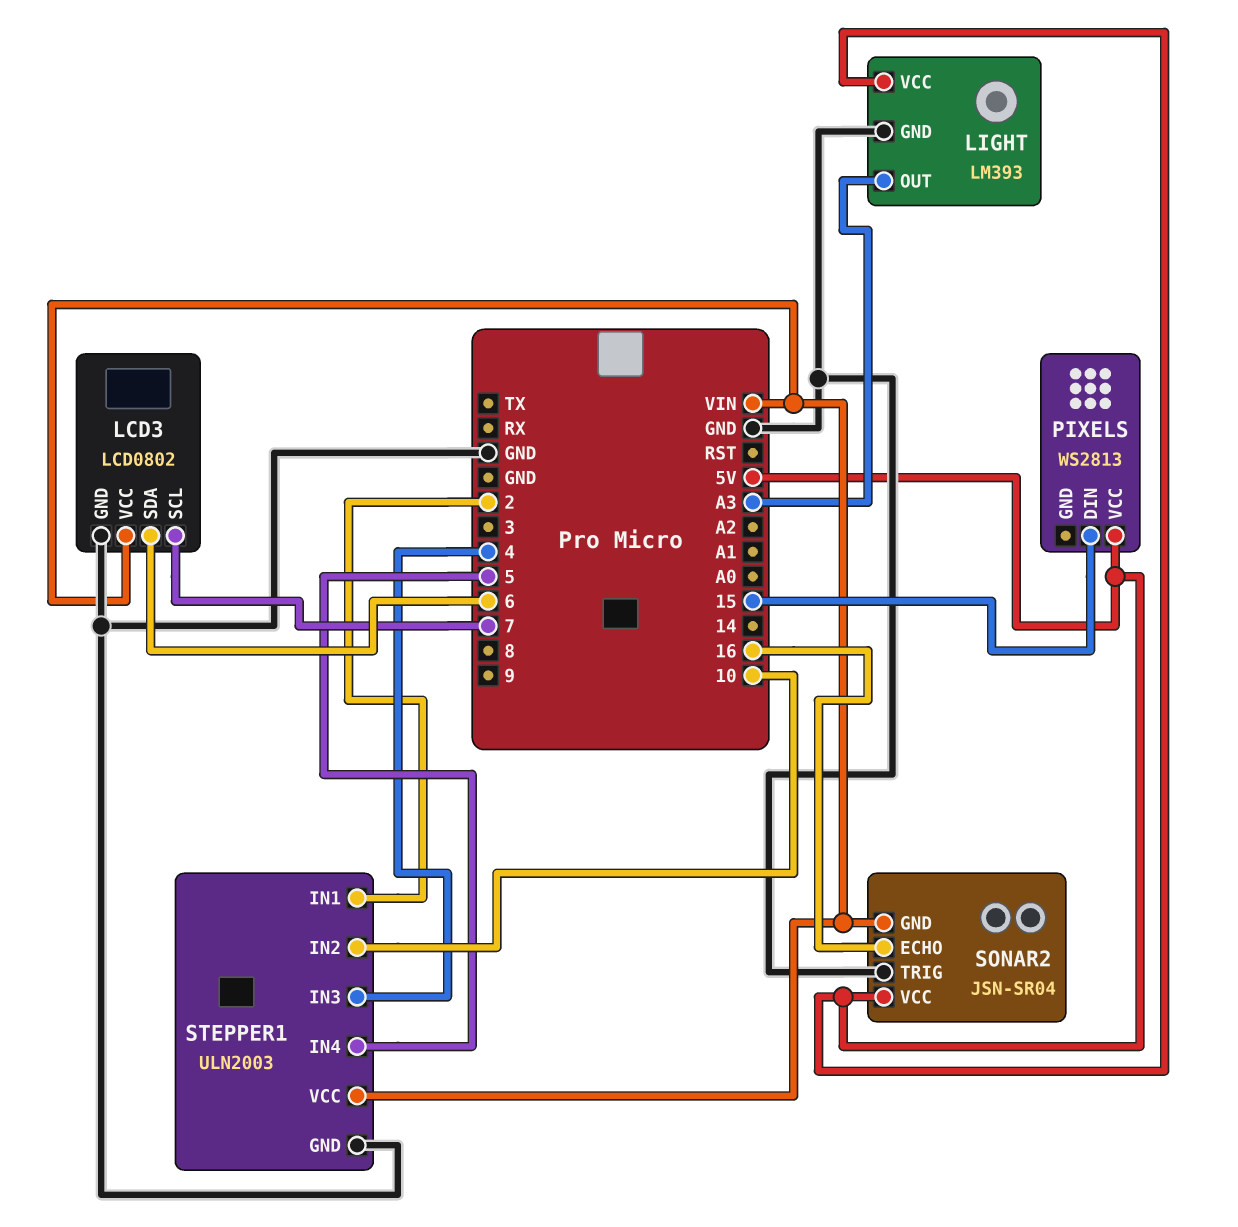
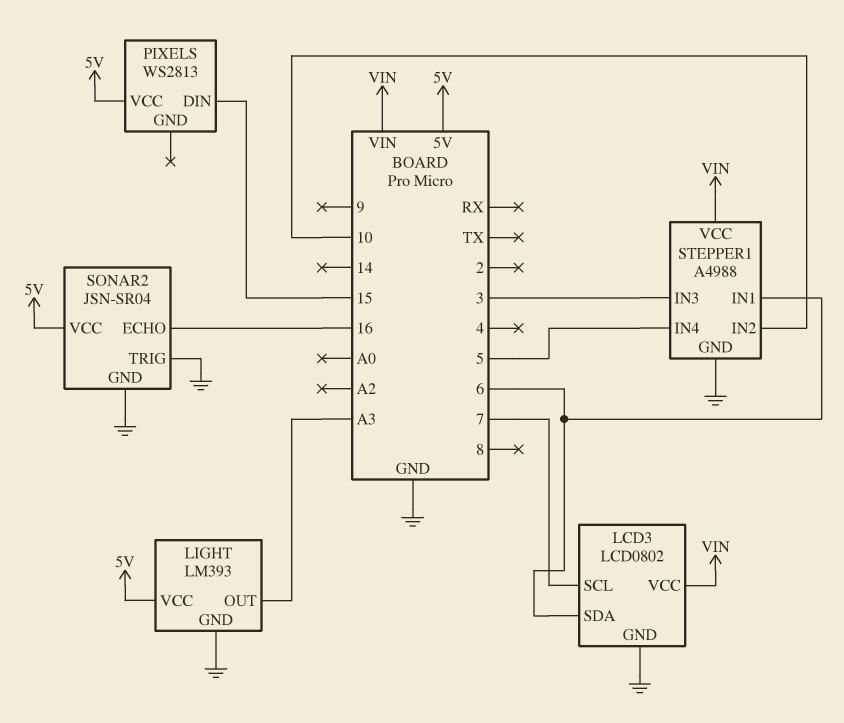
SONAR2 pin GND: VIN -> GND
STEPPER1: ULN2003 -> A4988
STEPPER1 pin IN1: 2 -> 6
STEPPER1 pin IN3: 4 -> 3

